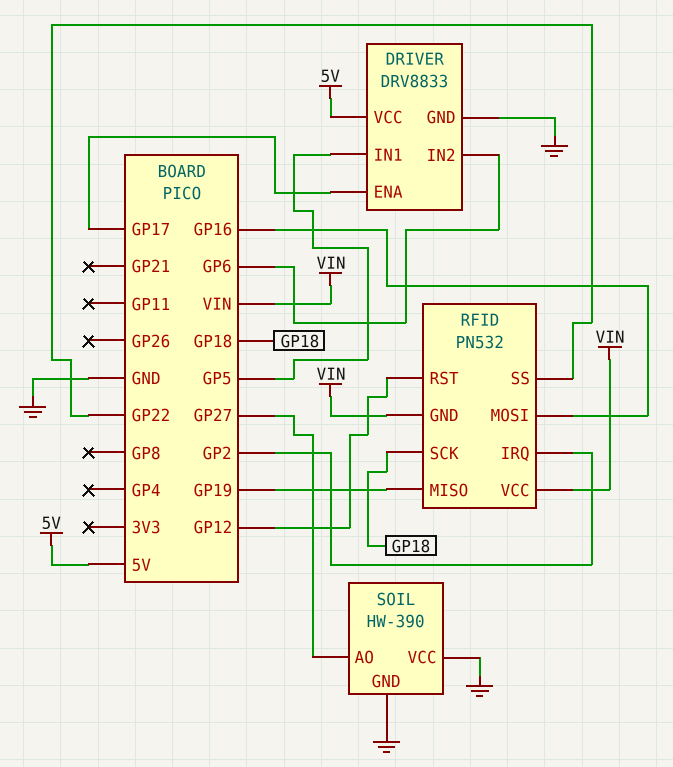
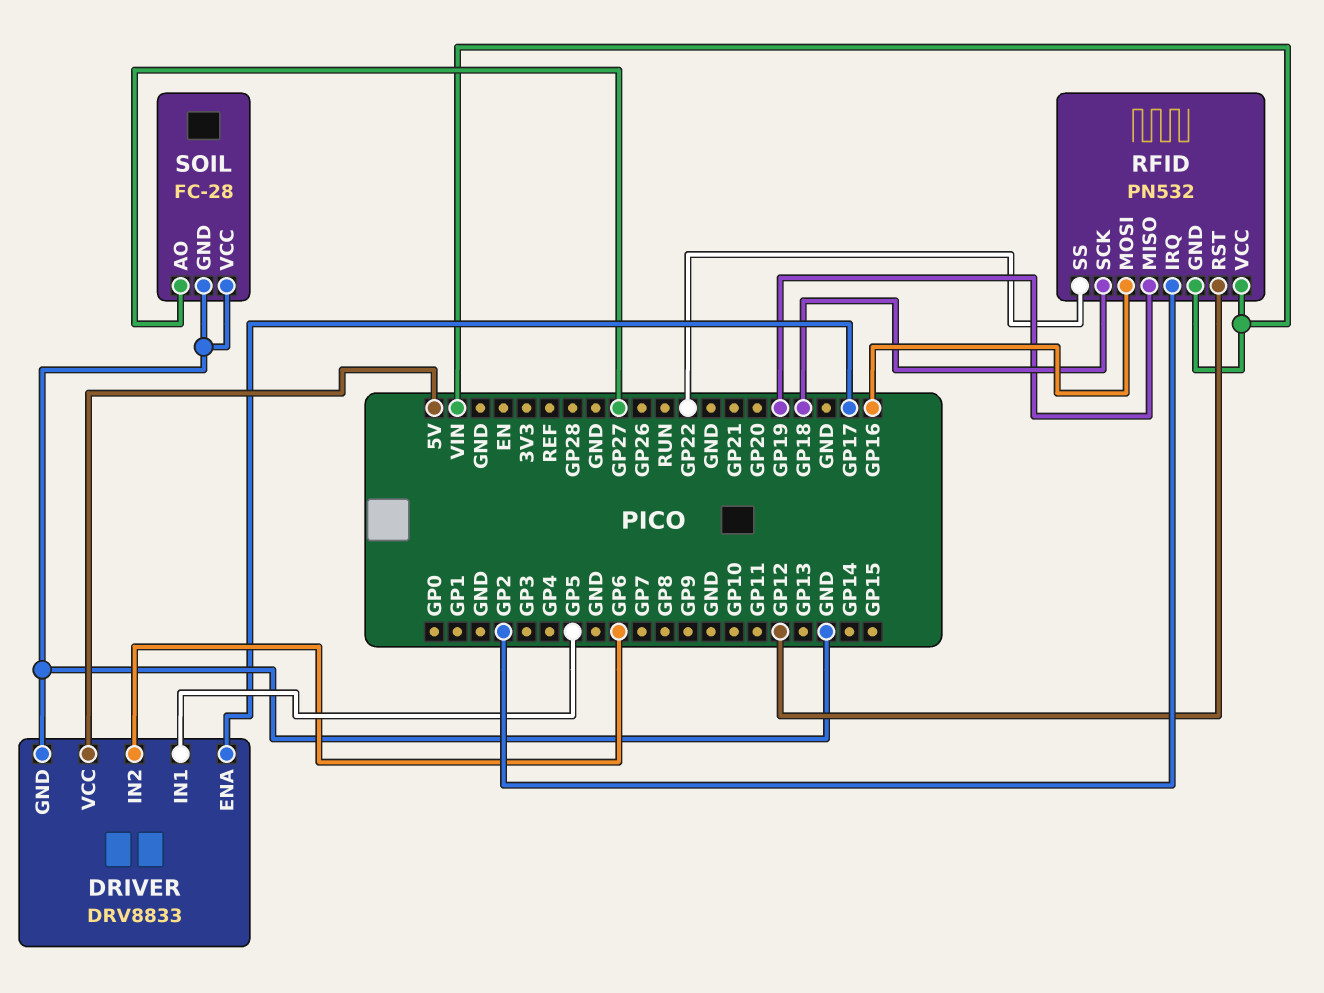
SOIL: HW-390 -> FC-28

